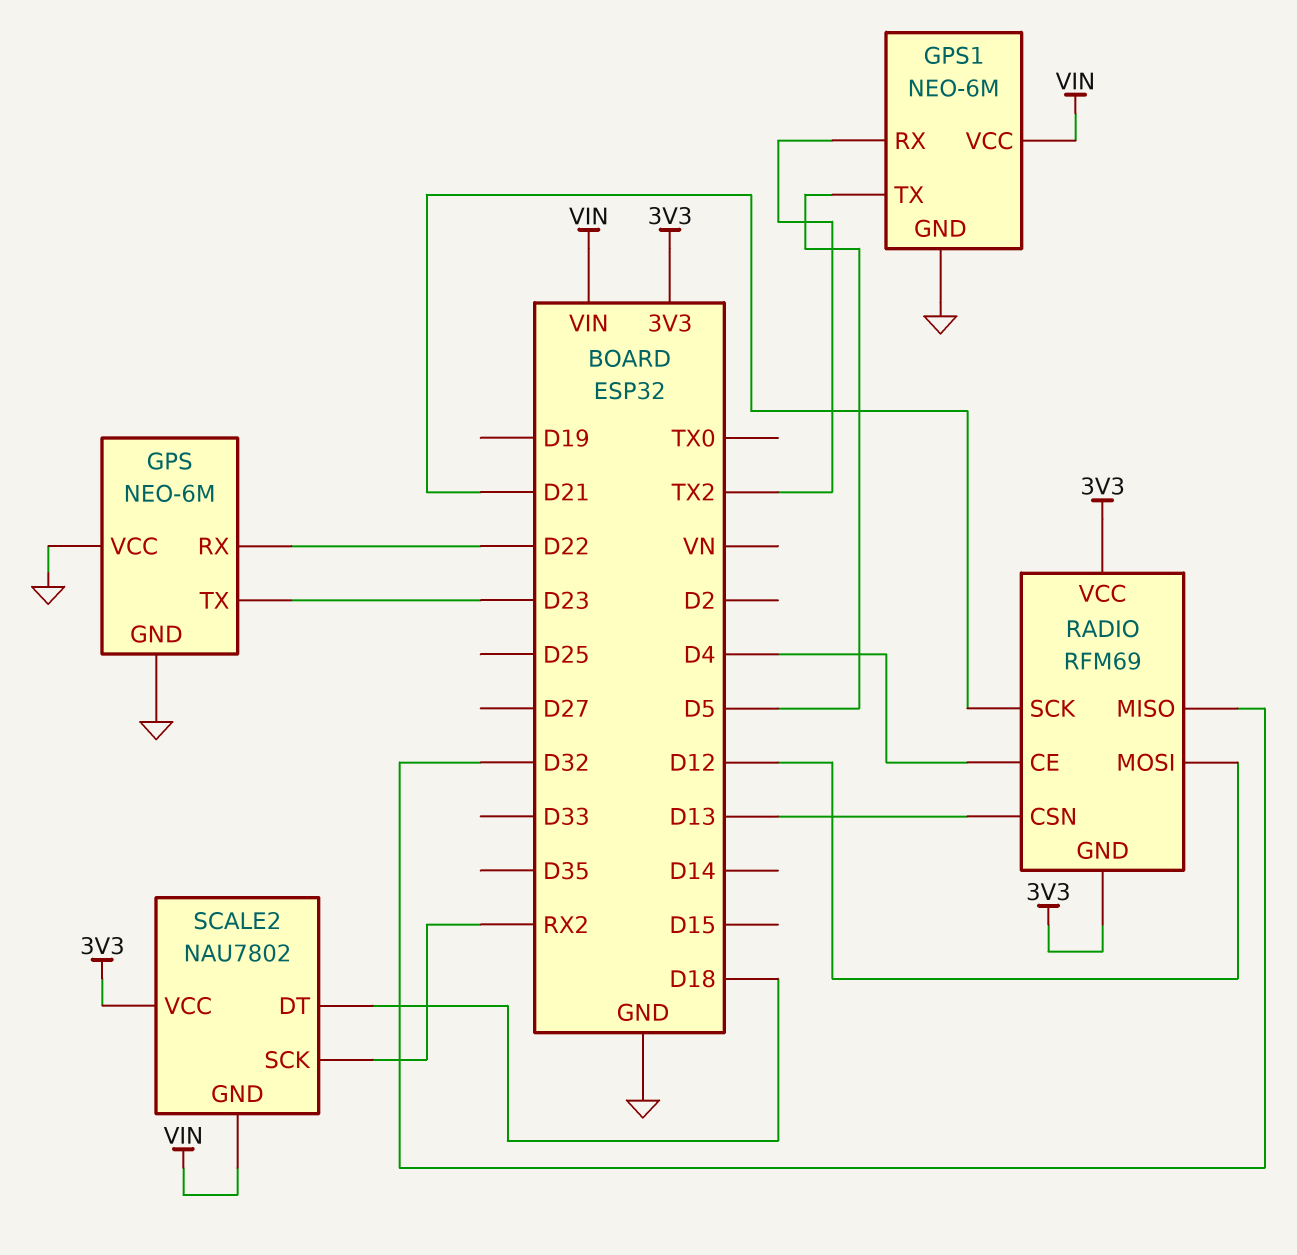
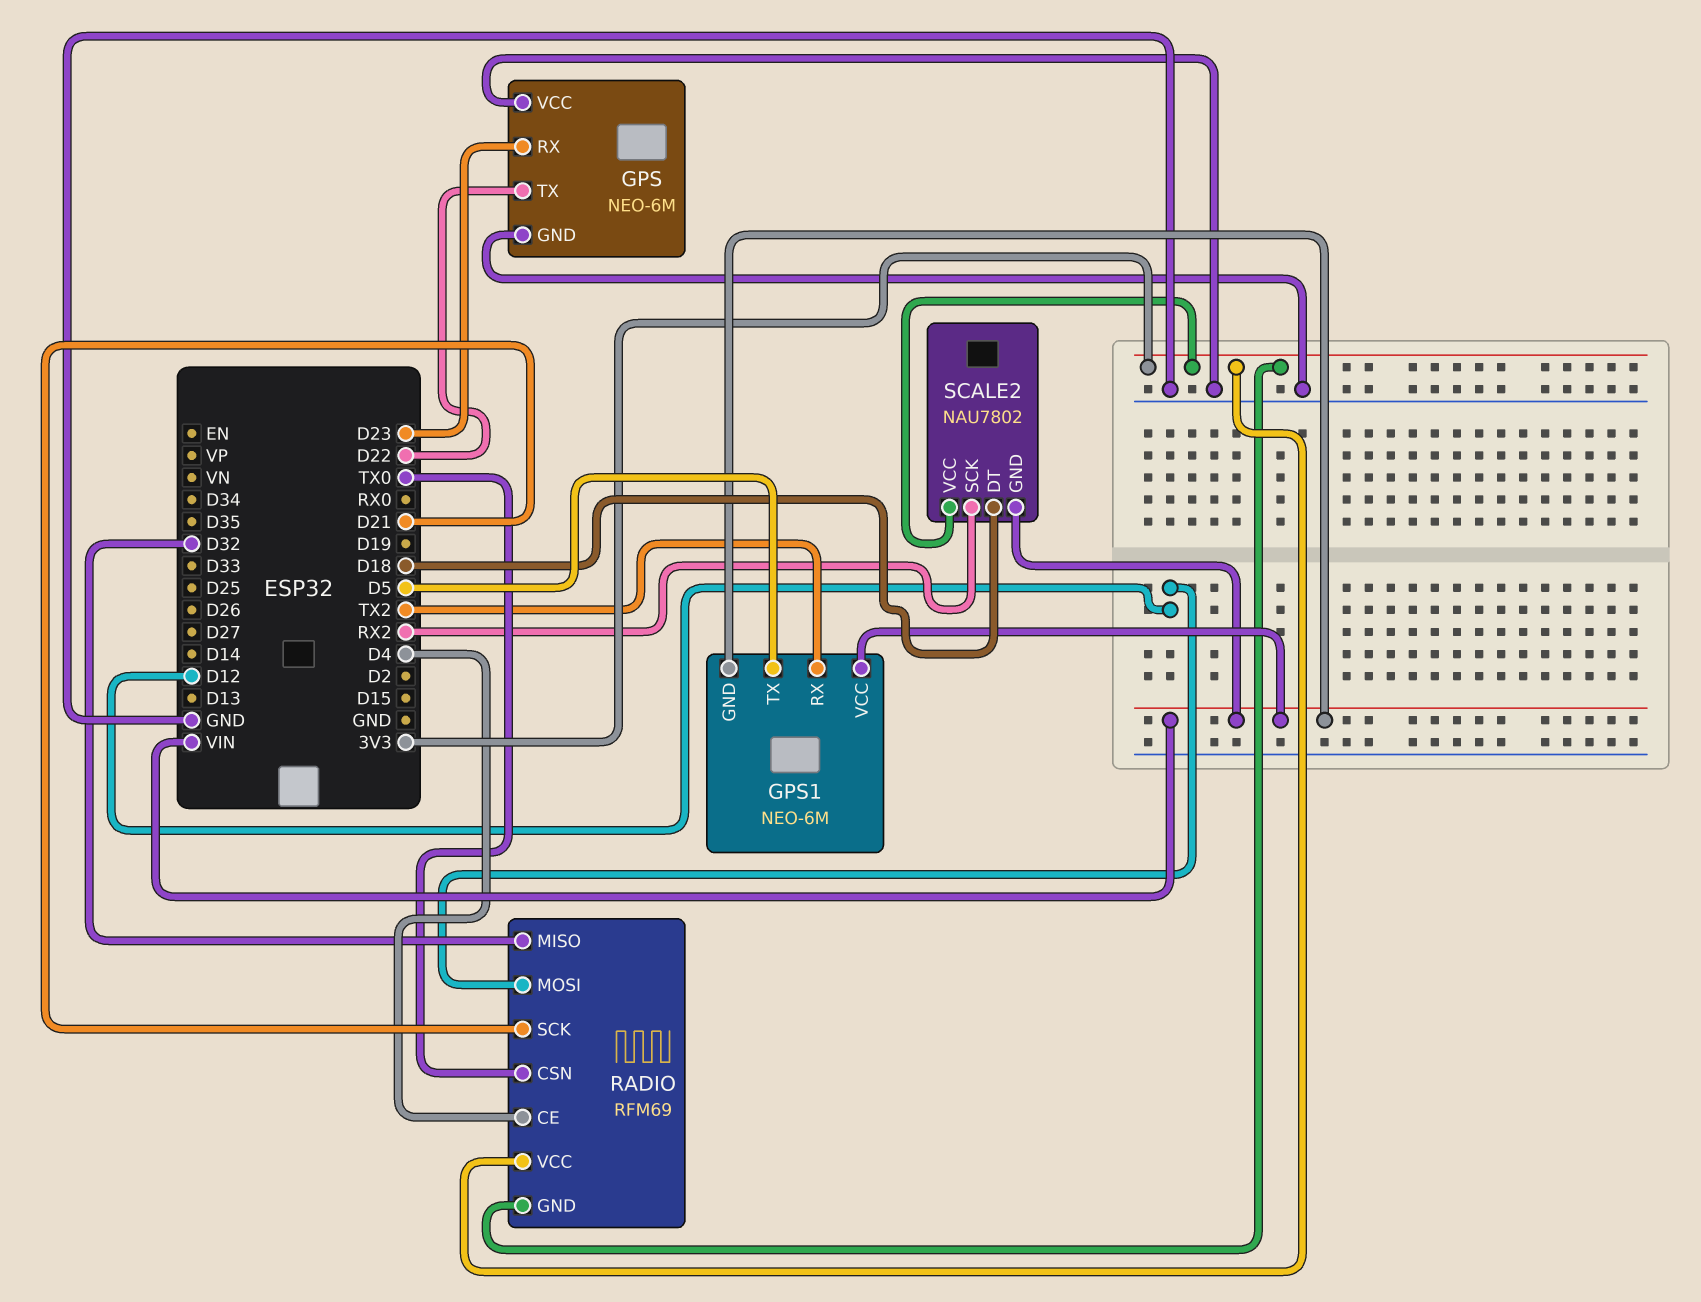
GPS pin RX: D22 -> D23
GPS pin TX: D23 -> D22
GPS1 pin GND: GND -> VIN
RADIO pin CSN: D13 -> TX0

